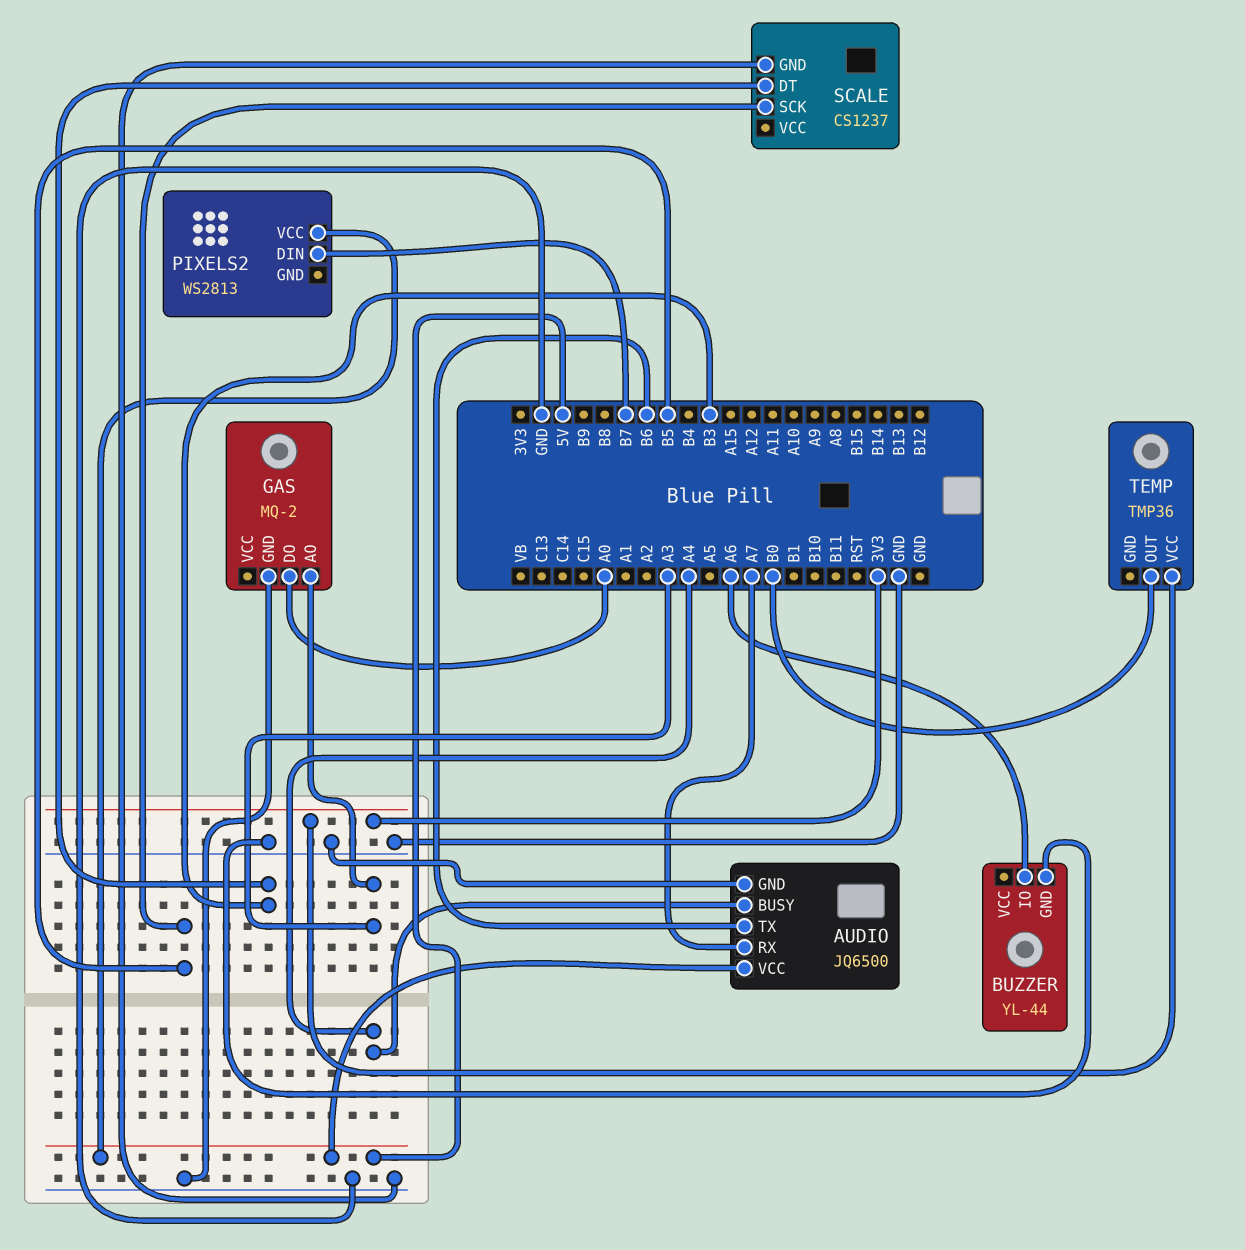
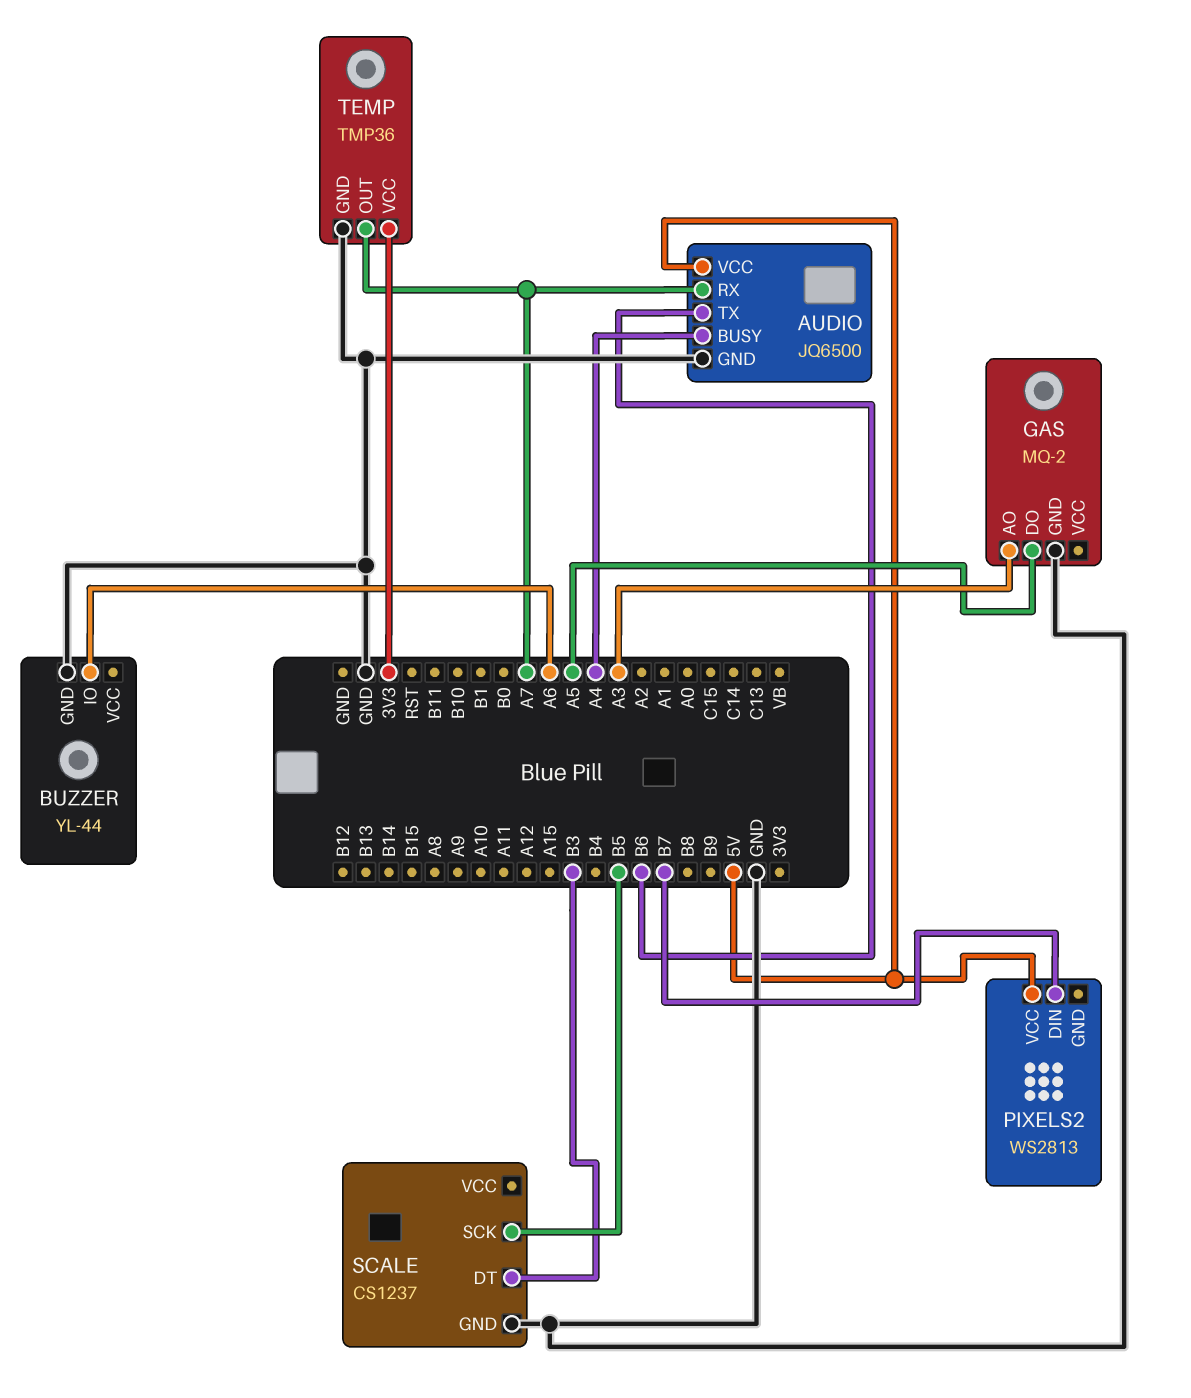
GAS pin DO: A0 -> A5
TEMP pin GND: none -> GND
TEMP pin OUT: B0 -> A7

